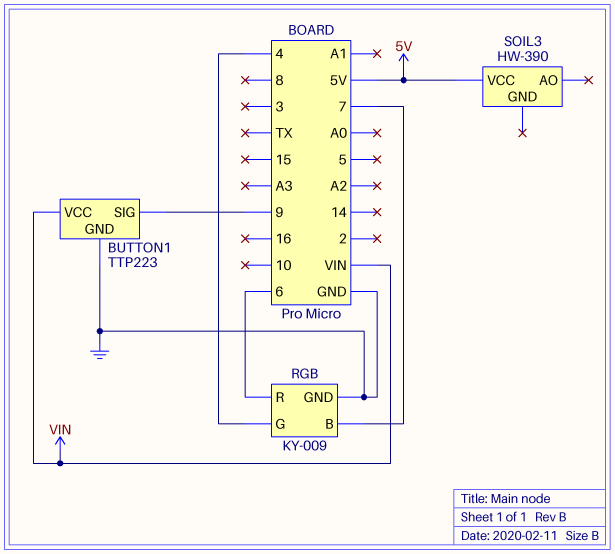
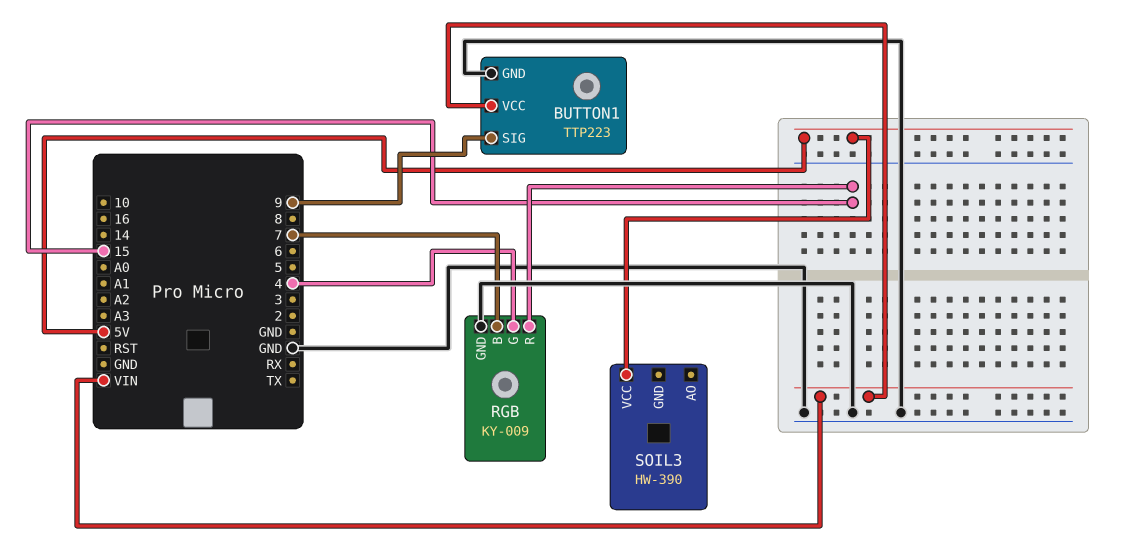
RGB pin R: 6 -> 15

